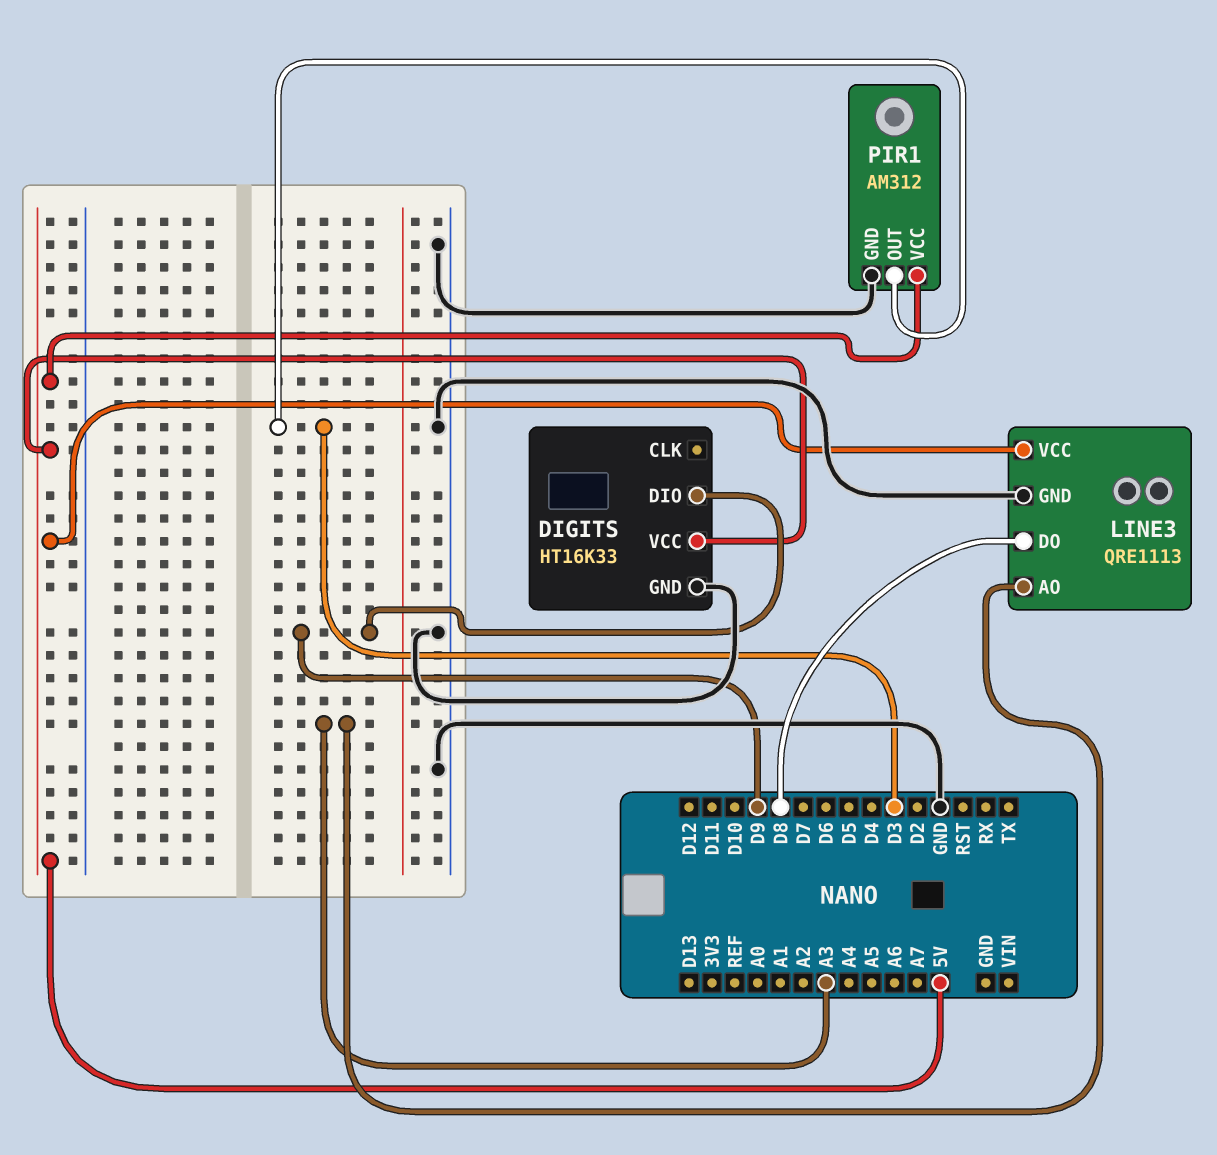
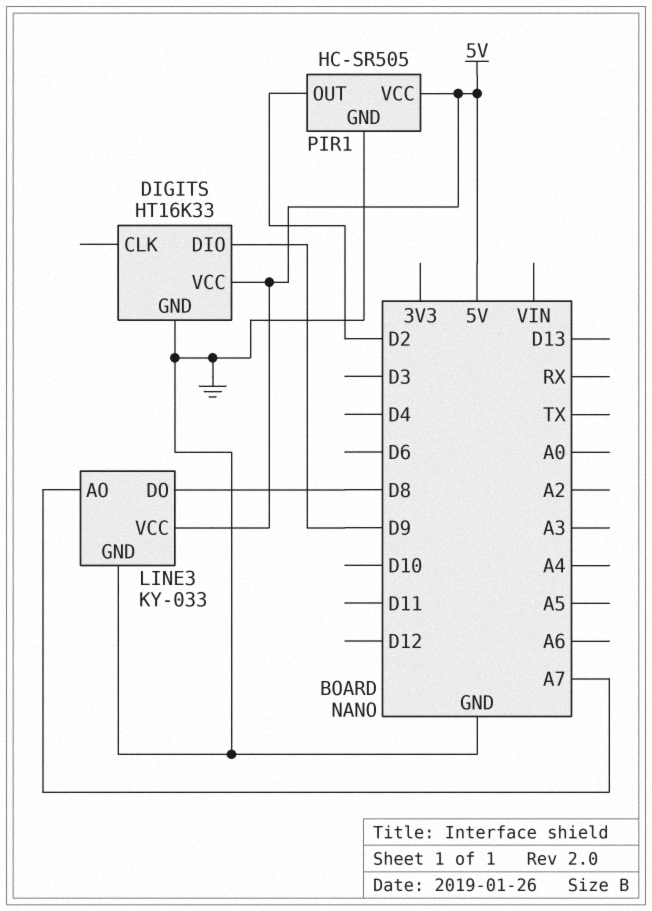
LINE3: QRE1113 -> KY-033
LINE3 pin AO: A3 -> A7
PIR1: AM312 -> HC-SR505
PIR1 pin OUT: D3 -> D2

